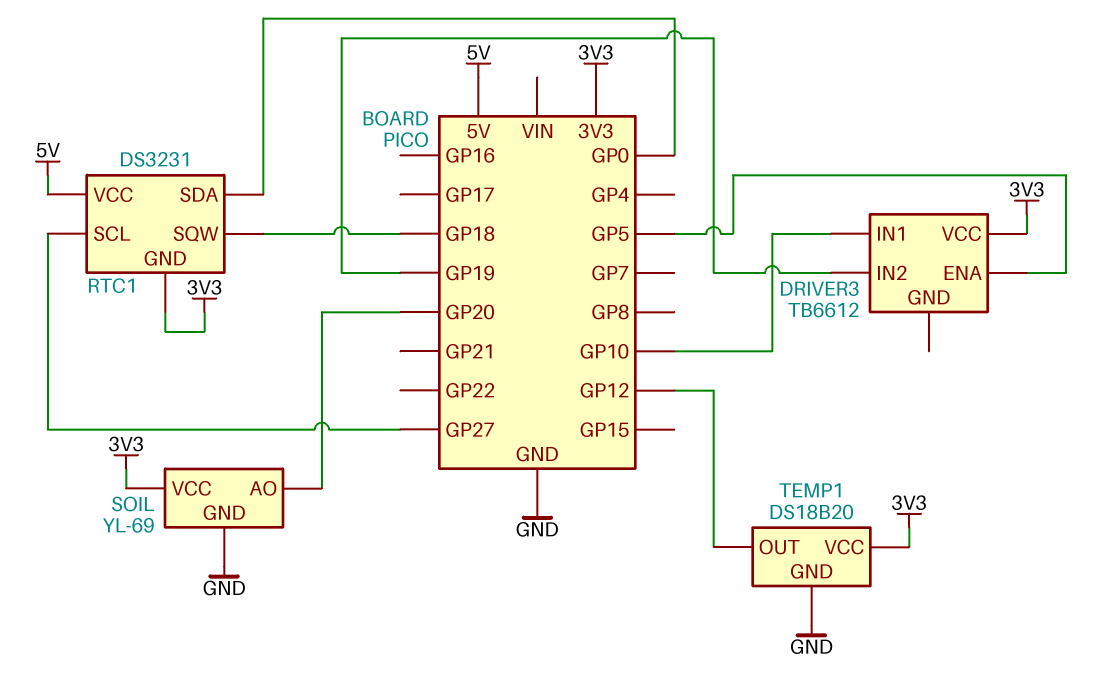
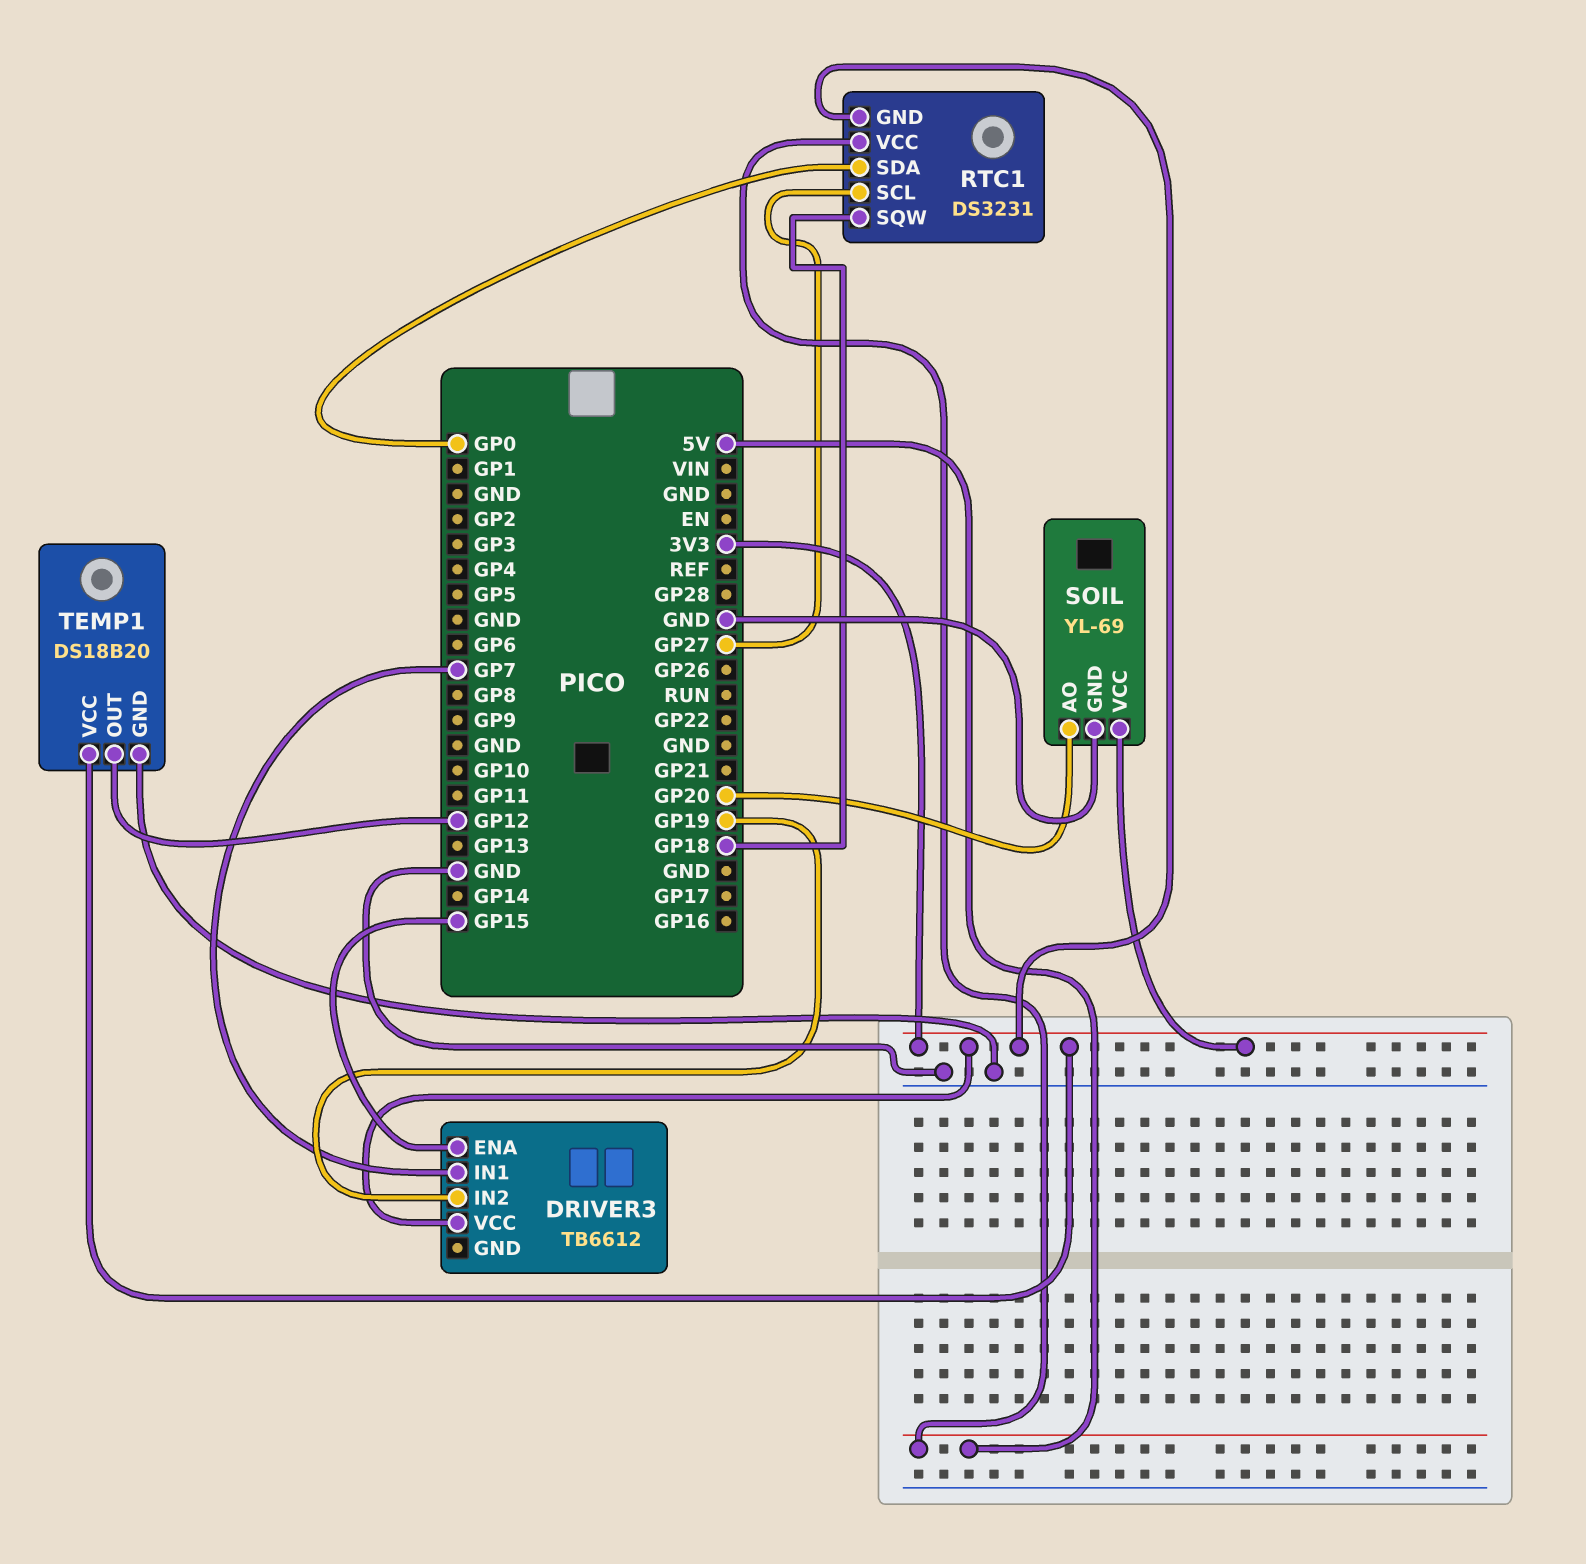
DRIVER3 pin ENA: GP5 -> GP15
DRIVER3 pin IN1: GP10 -> GP7

